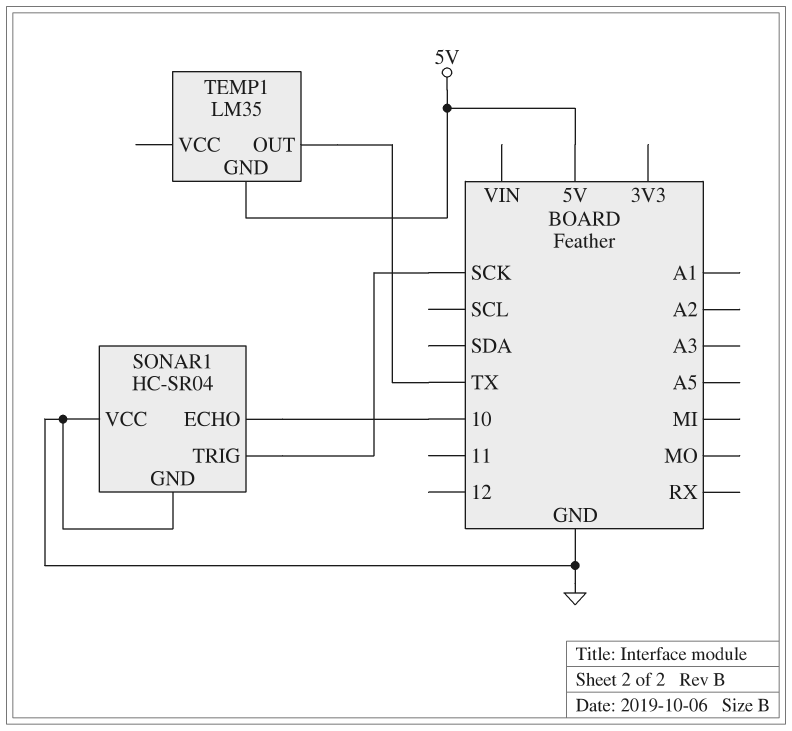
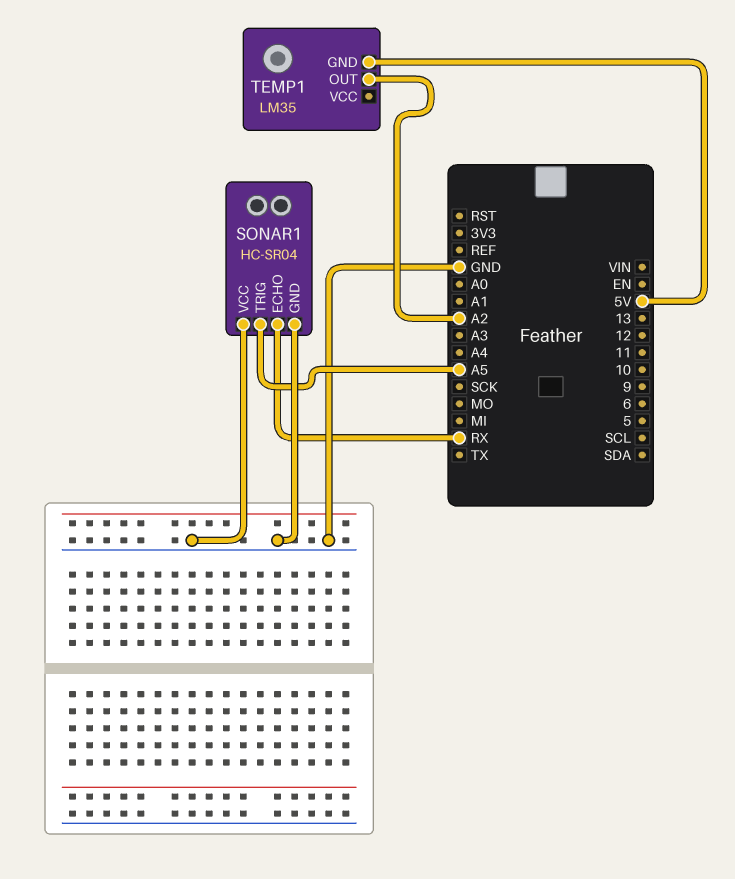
SONAR1 pin ECHO: 10 -> RX
SONAR1 pin TRIG: SCK -> A5
TEMP1 pin OUT: TX -> A2

